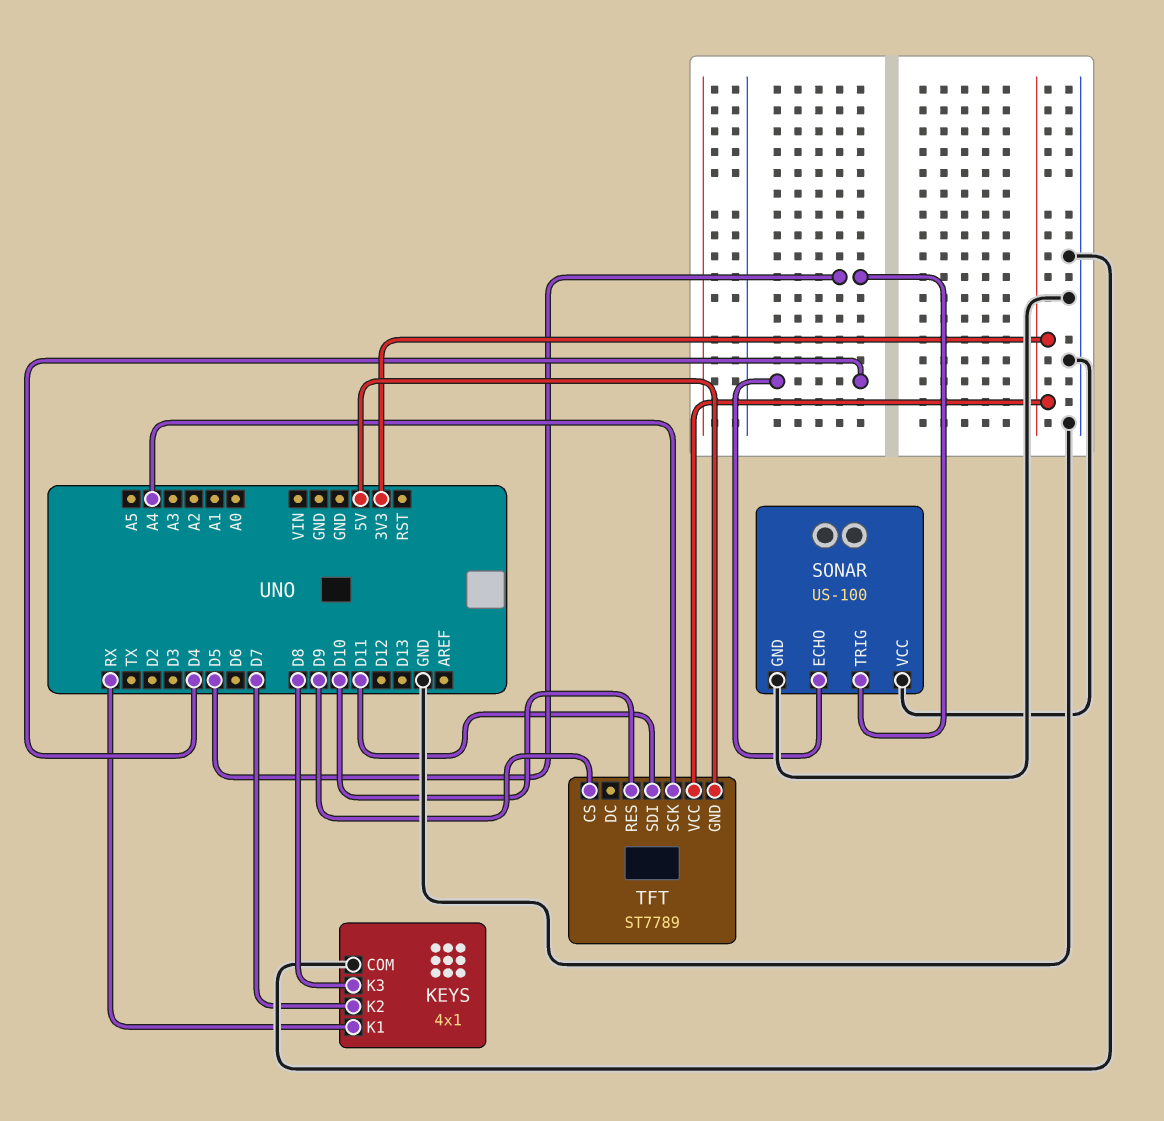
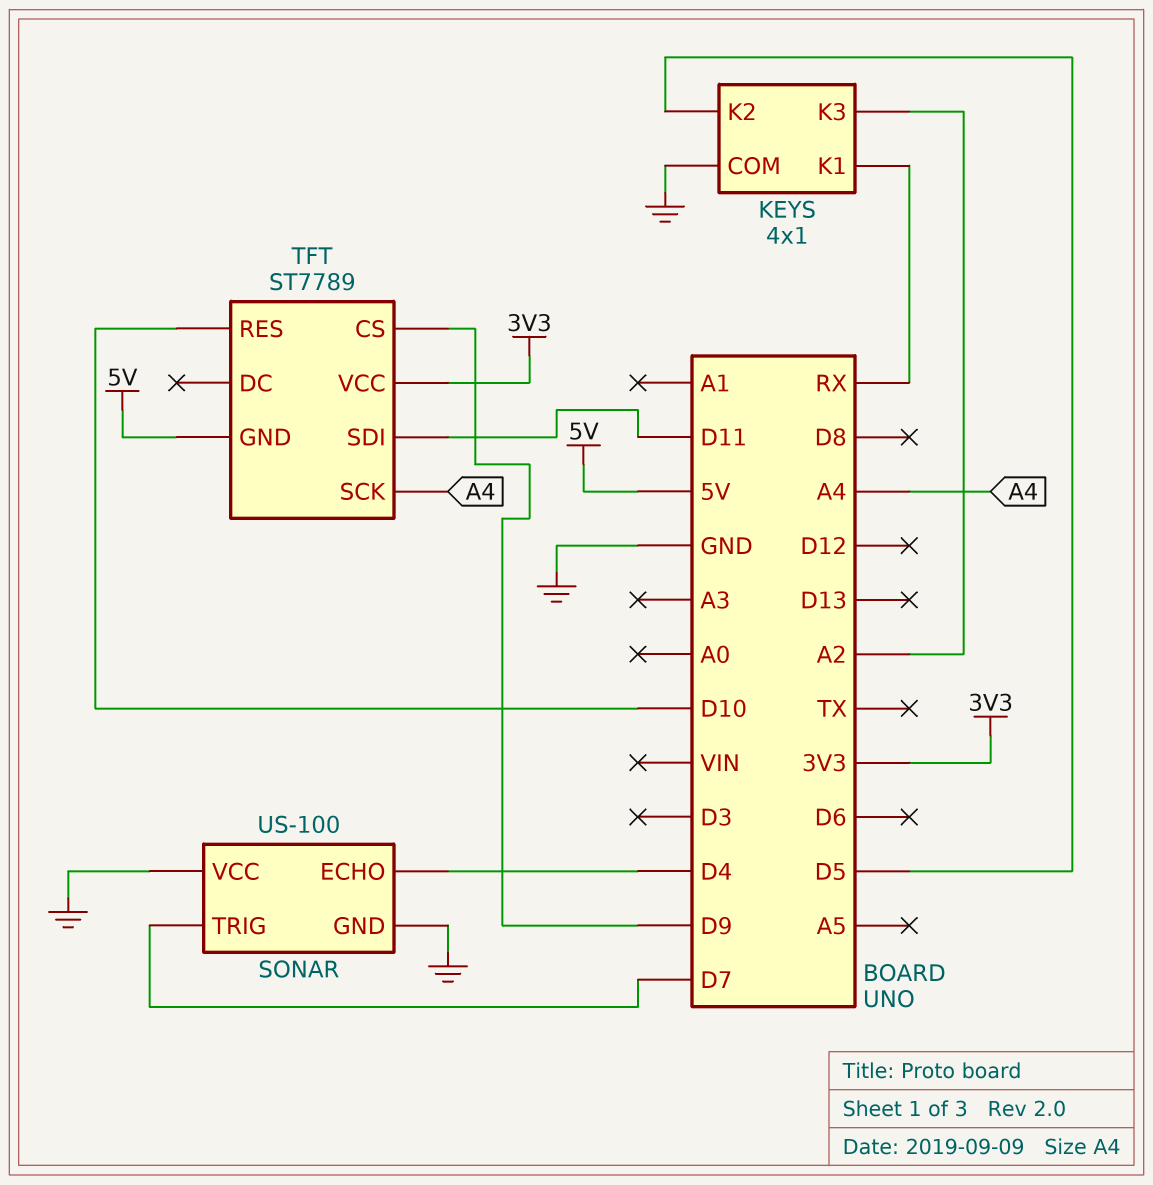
KEYS pin K2: D7 -> D5
KEYS pin K3: D8 -> A2
SONAR pin TRIG: D5 -> D7

